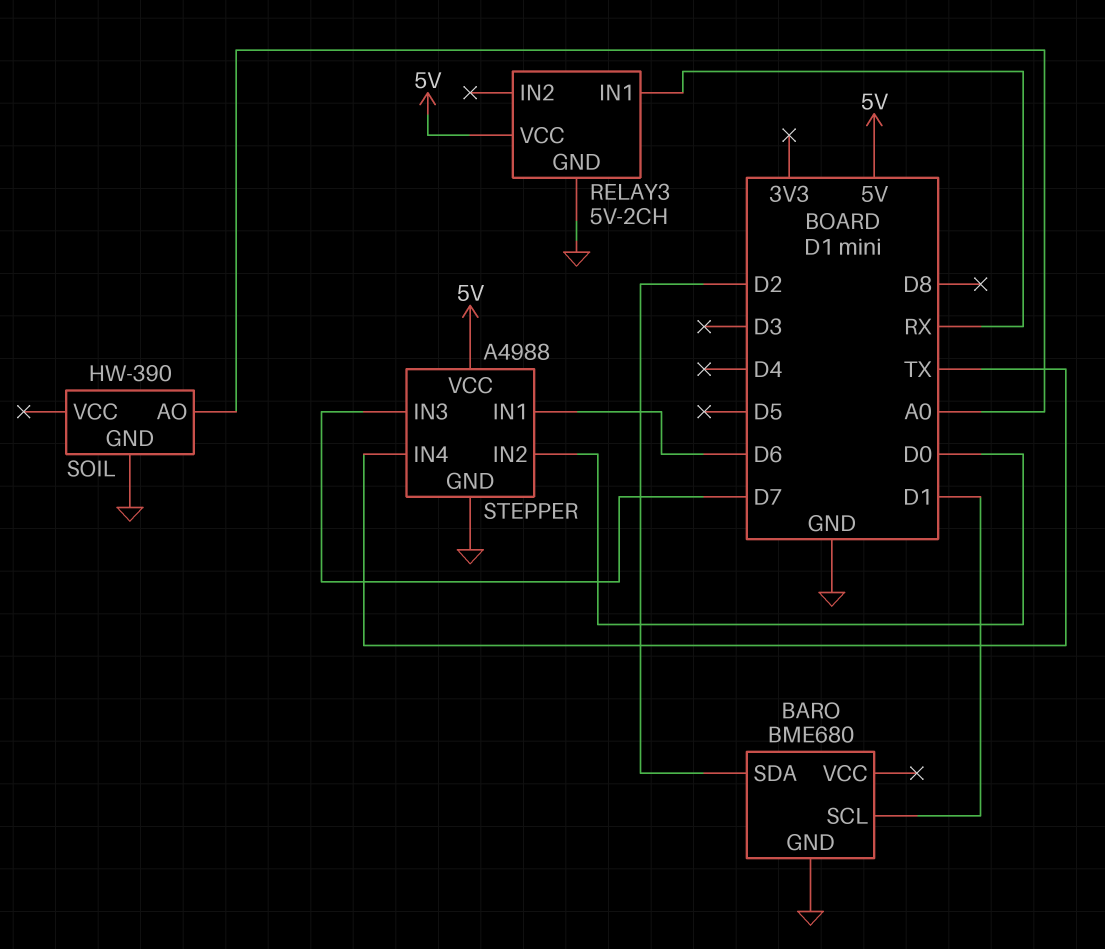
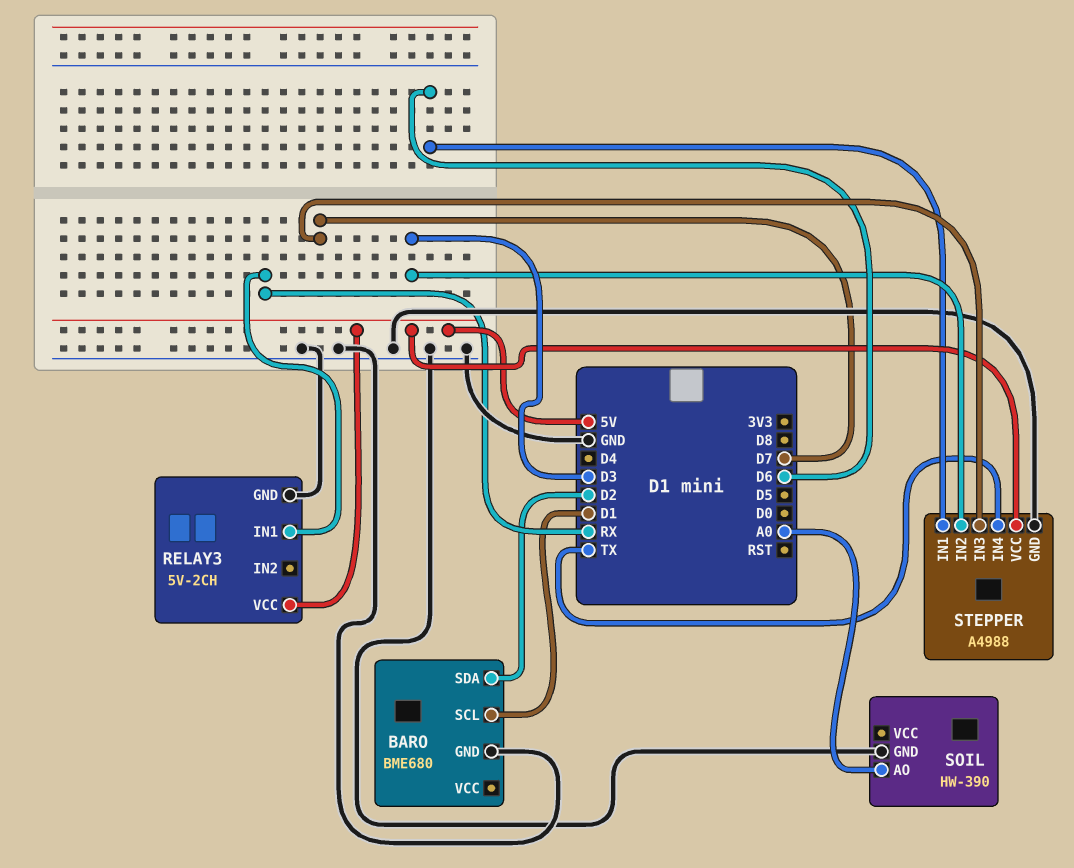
STEPPER pin IN2: D0 -> D3

